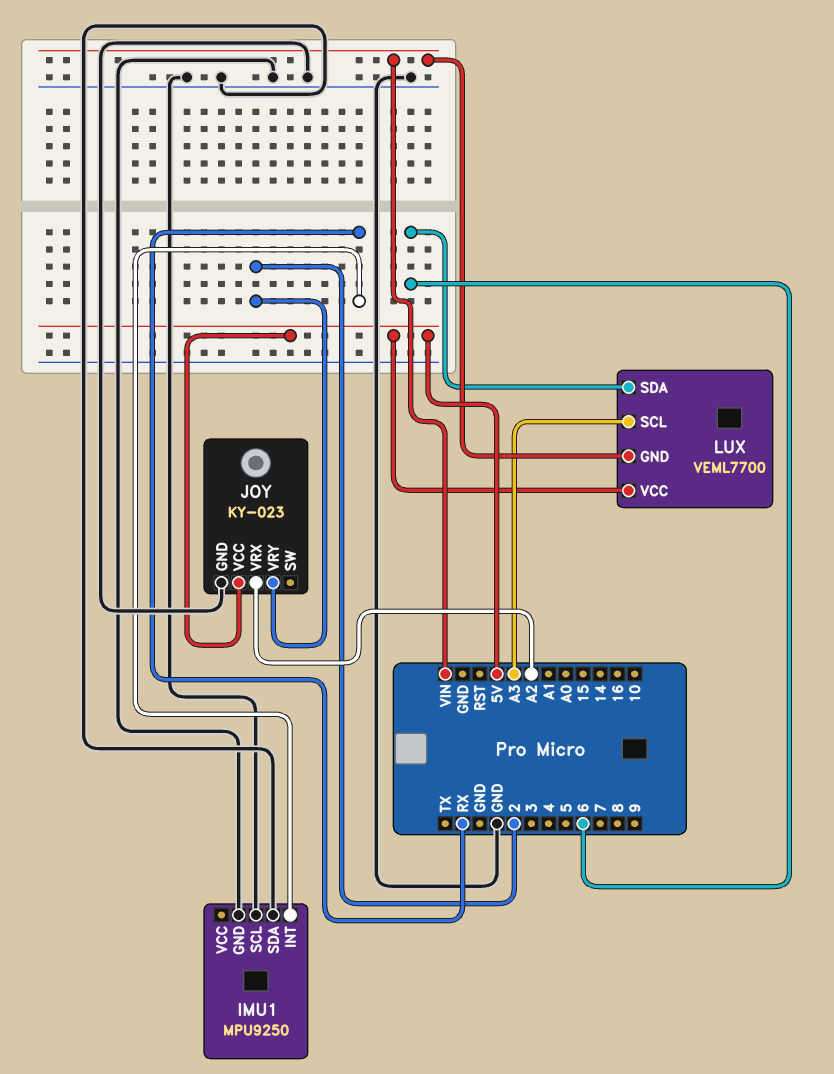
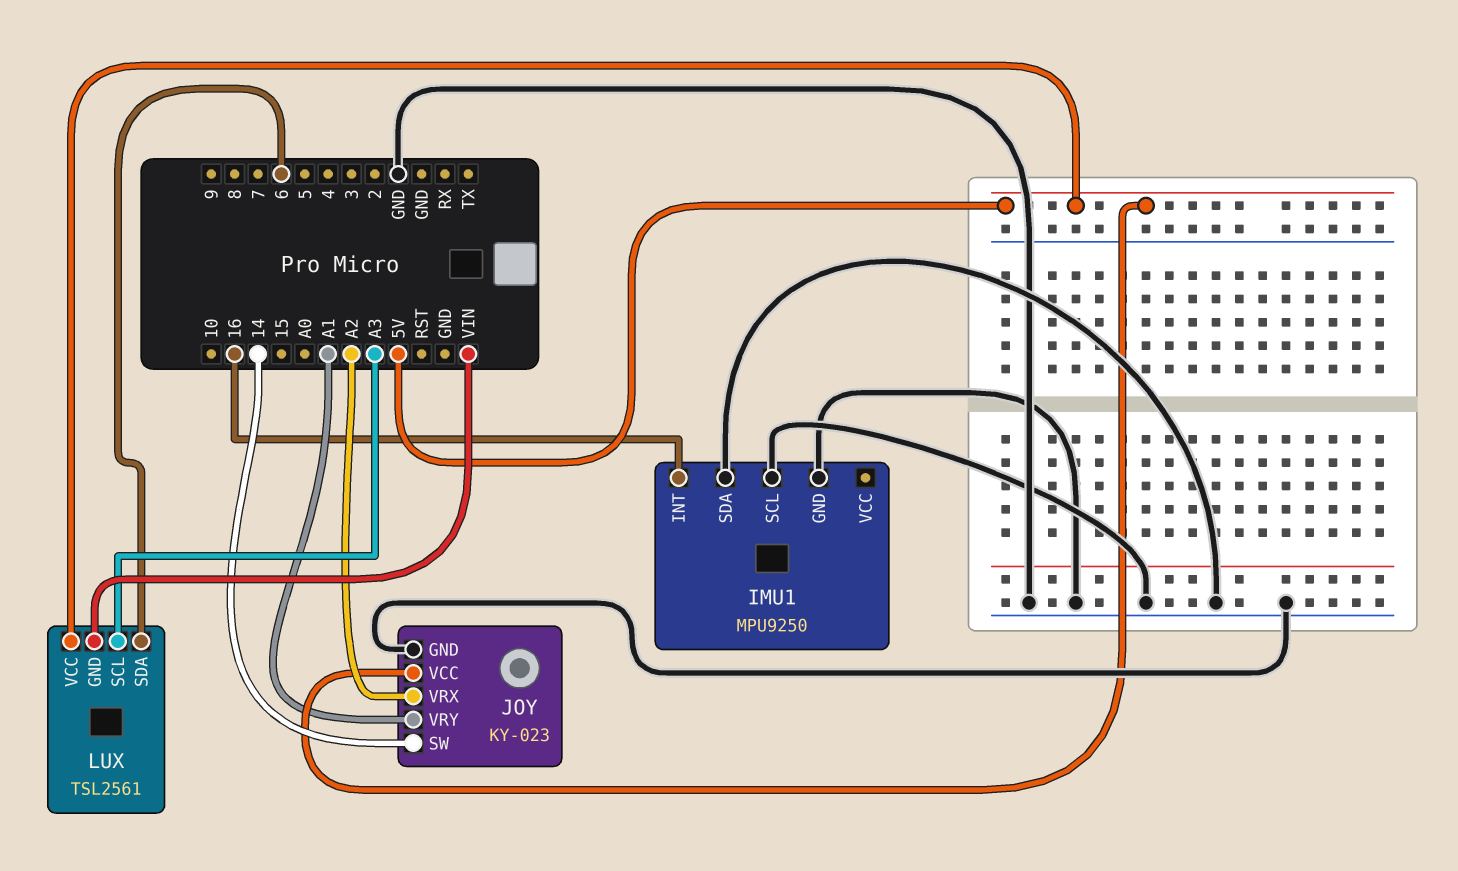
IMU1 pin INT: RX -> 16
JOY pin SW: none -> 14
JOY pin VRY: 2 -> A1
LUX: VEML7700 -> TSL2561

